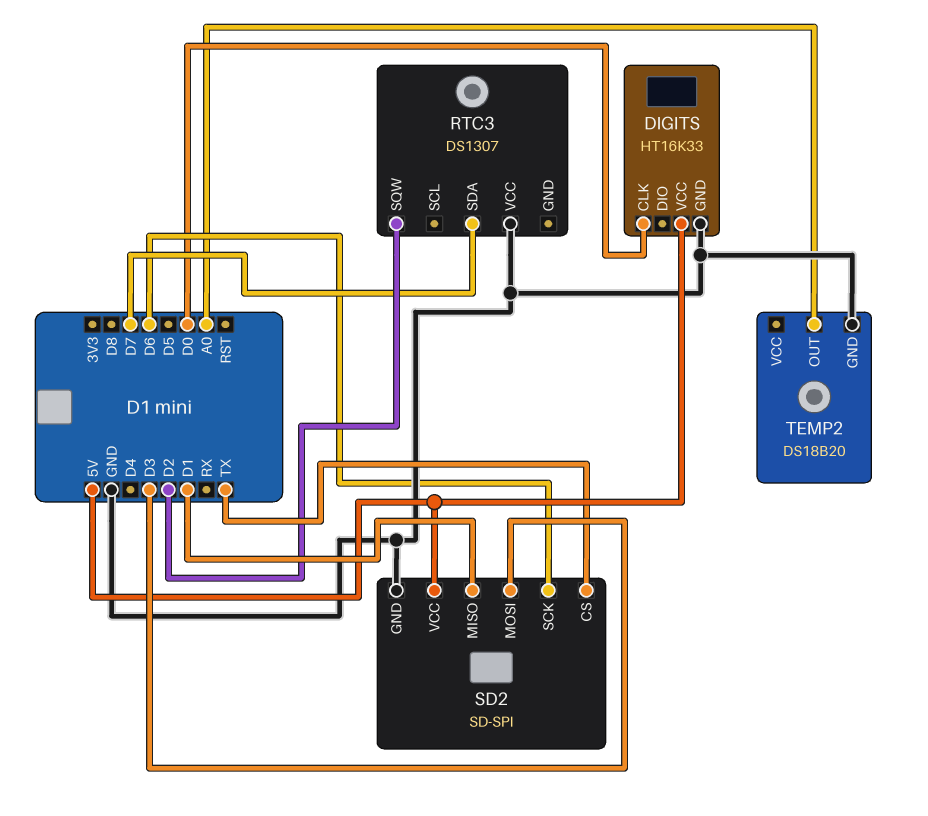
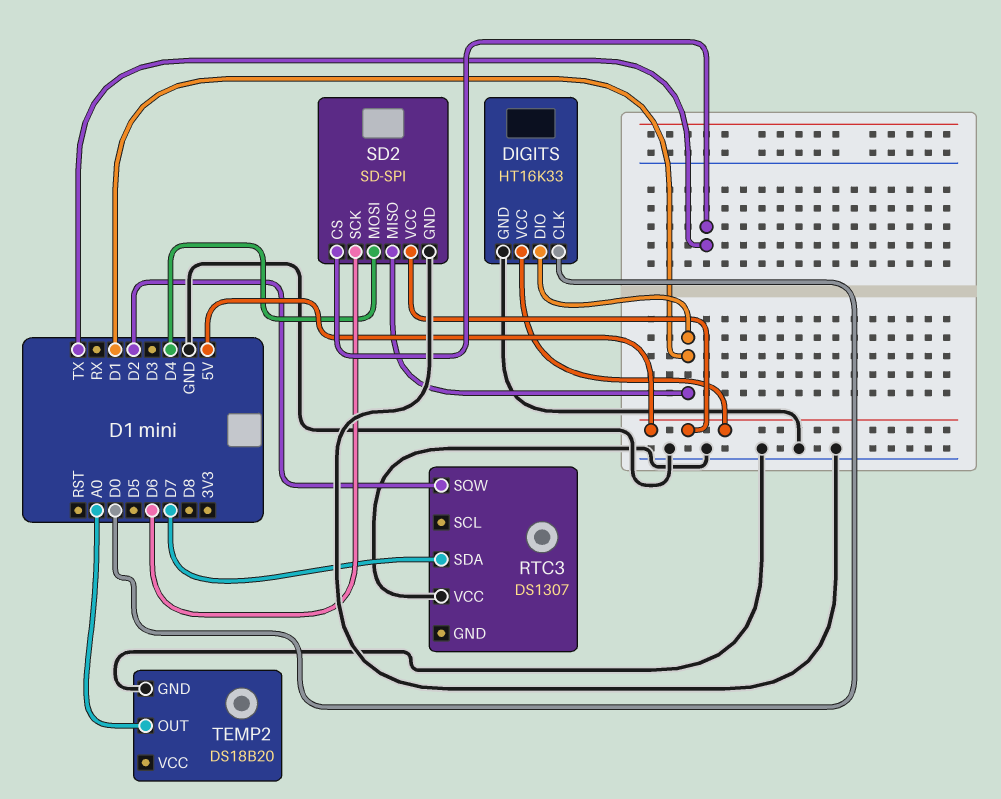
DIGITS pin DIO: none -> D1
SD2 pin MOSI: D3 -> D4

